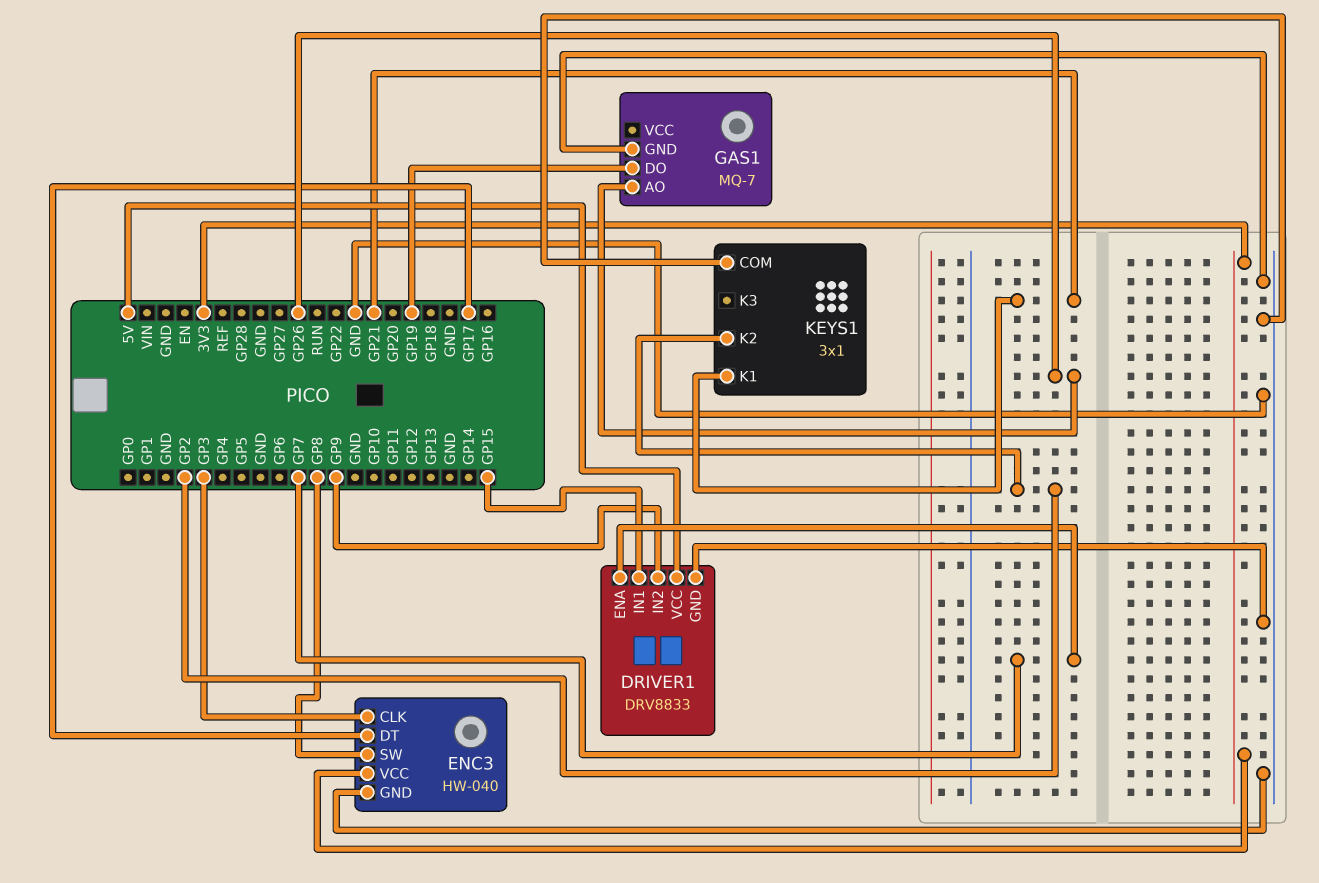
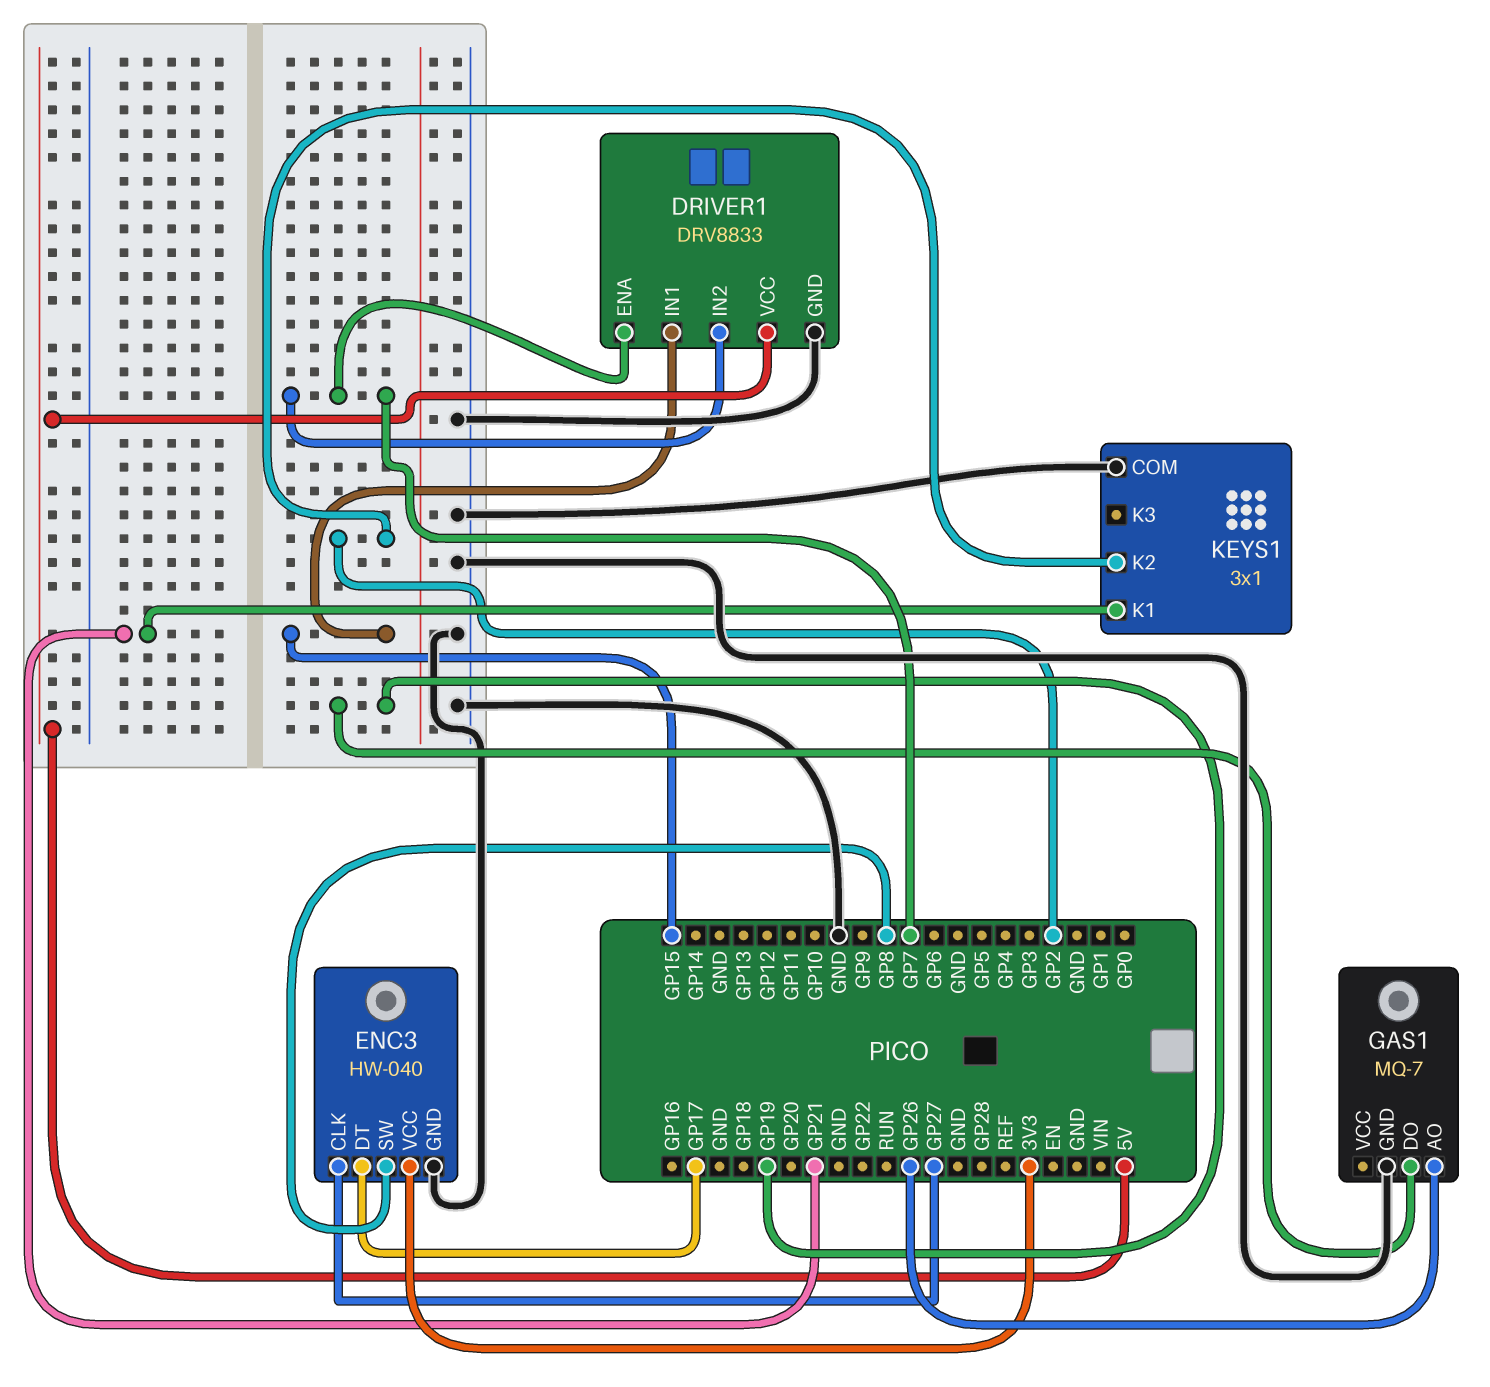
DRIVER1 pin IN2: GP9 -> GP7
ENC3 pin CLK: GP3 -> GP27

